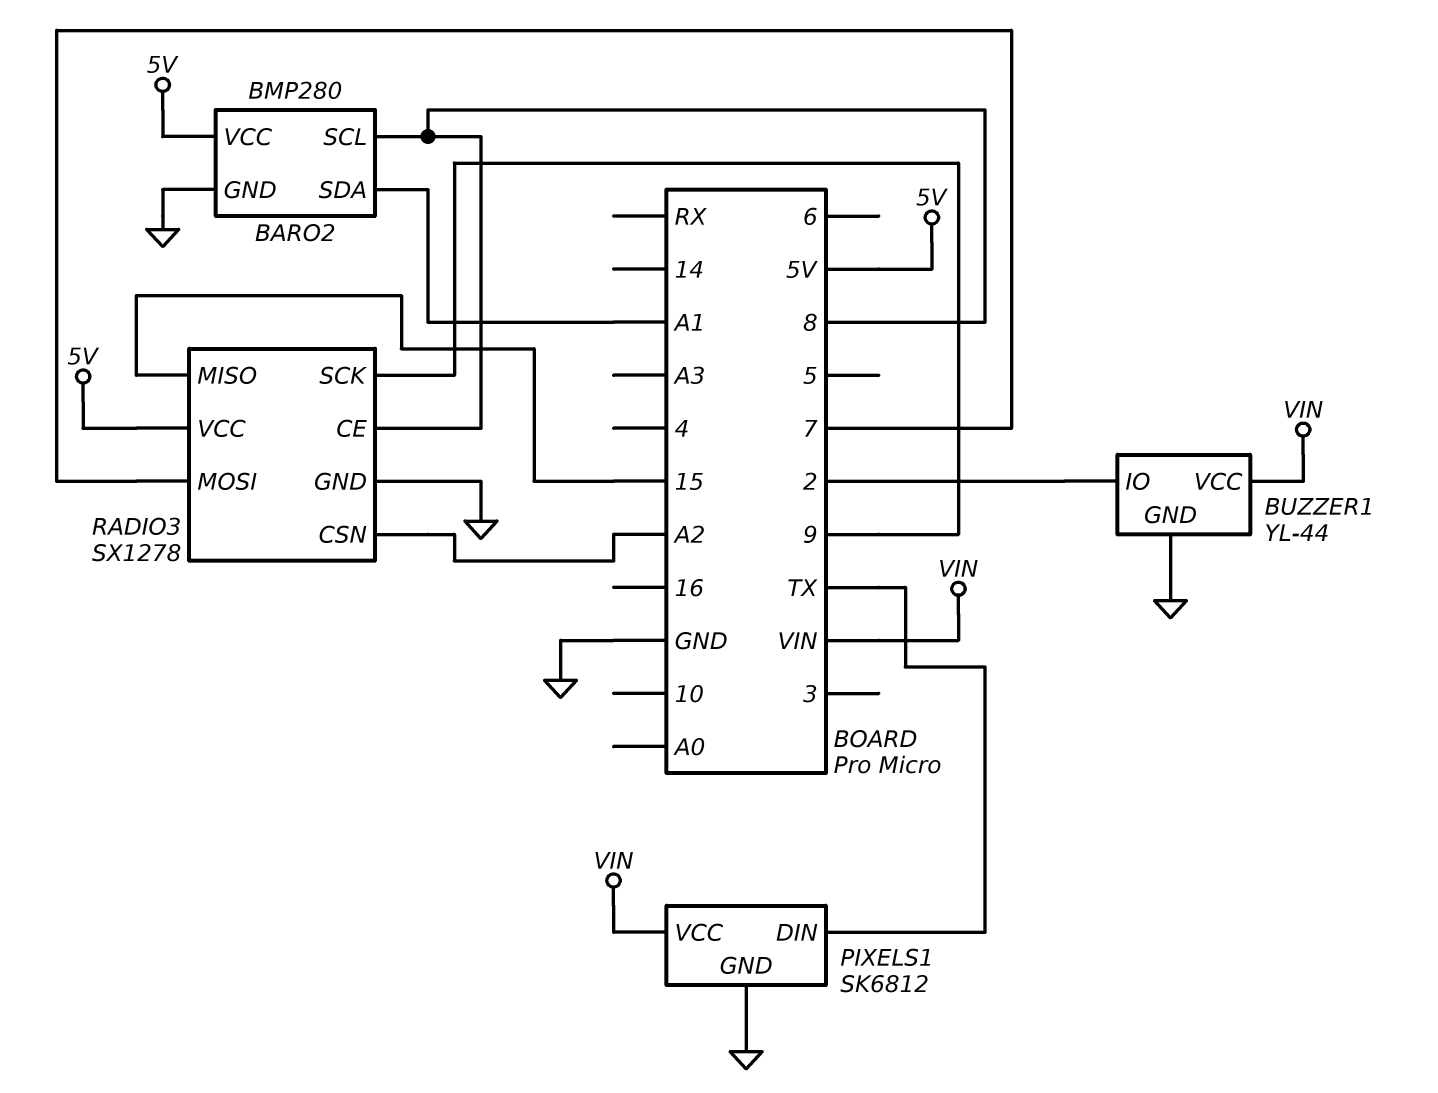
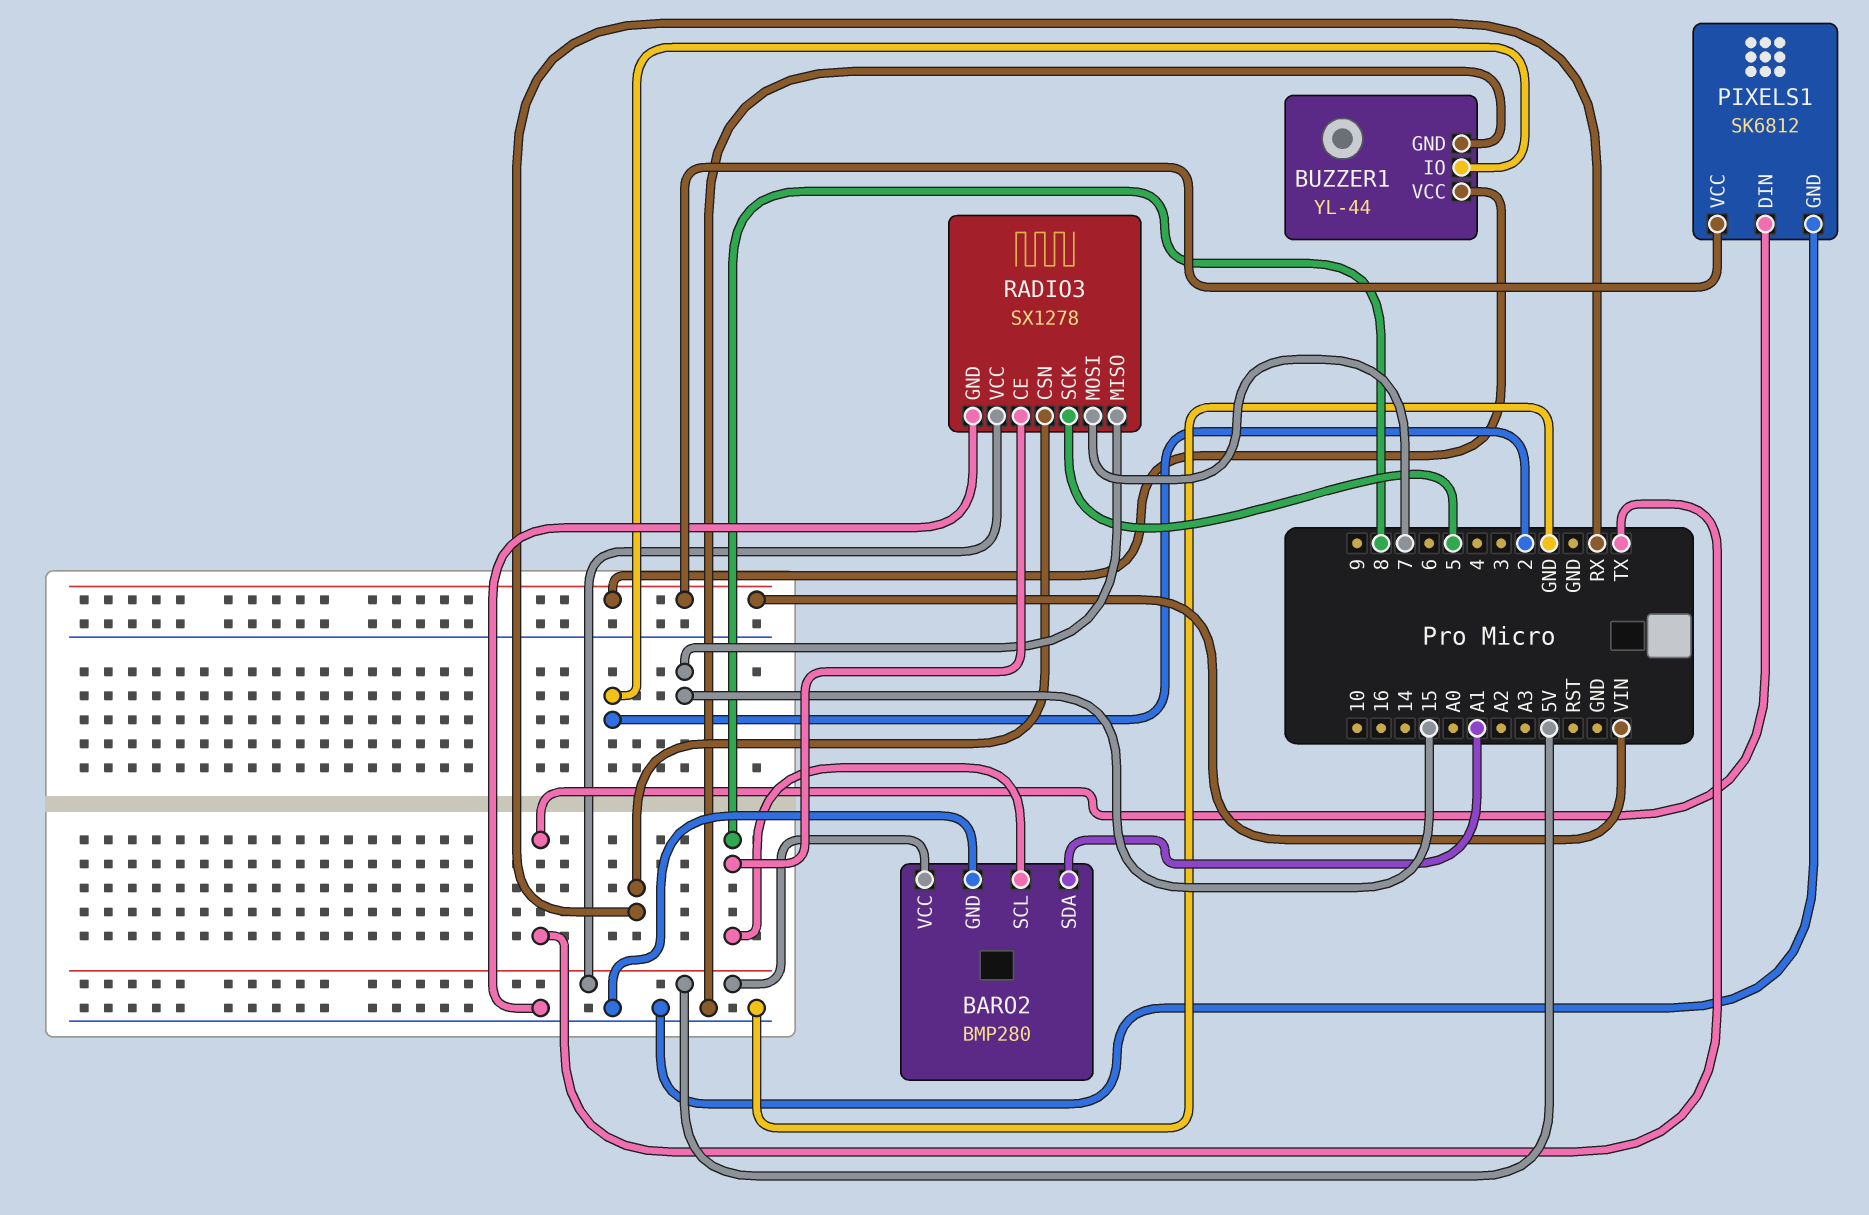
RADIO3 pin CSN: A2 -> RX
RADIO3 pin SCK: 9 -> 5

